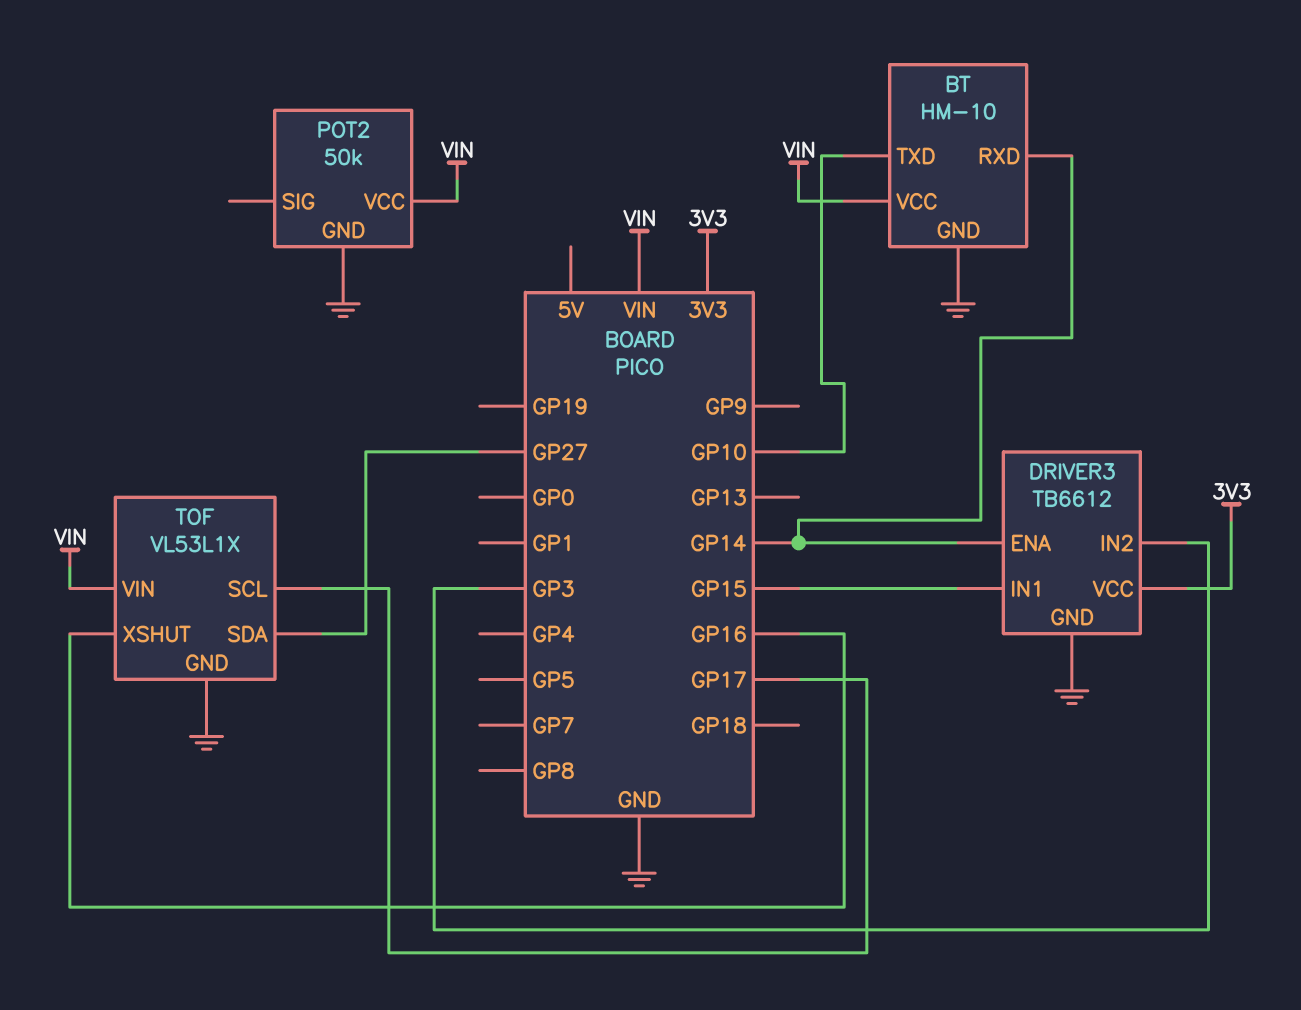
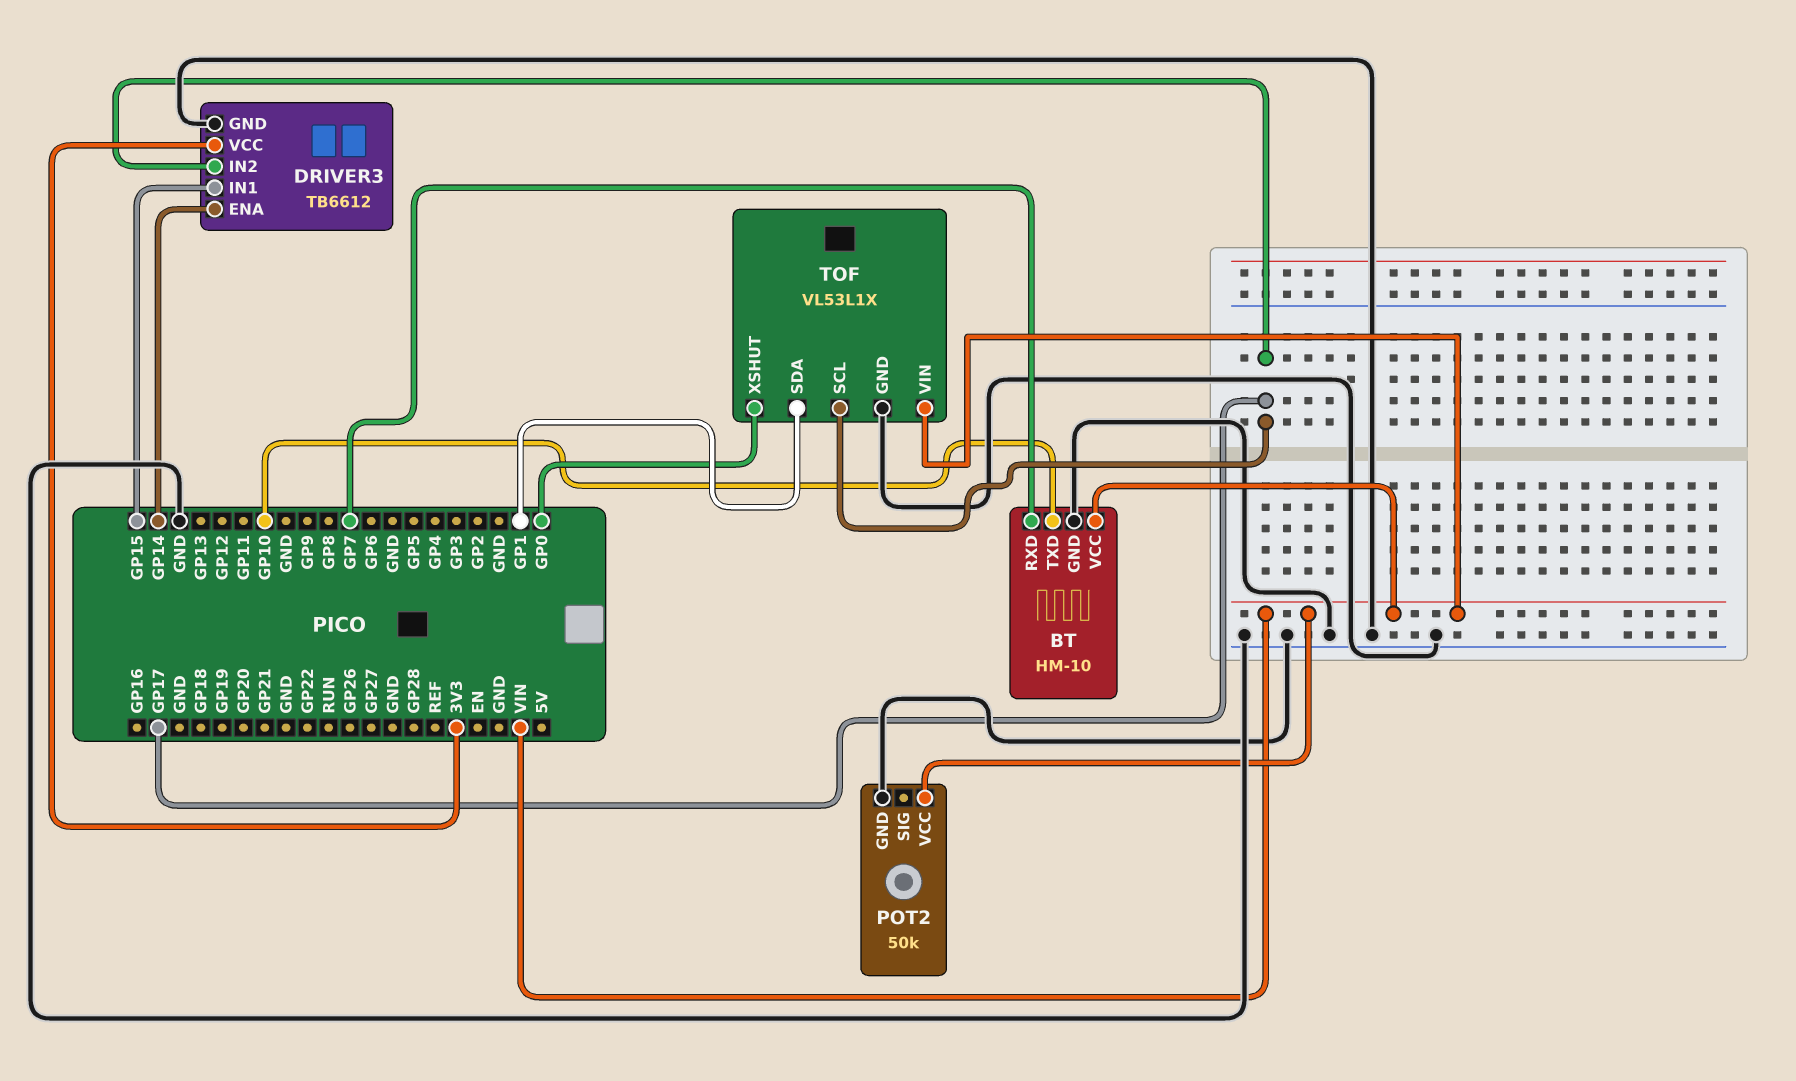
BT pin RXD: GP14 -> GP7
DRIVER3 pin IN2: GP3 -> GP17
TOF pin SDA: GP27 -> GP1
TOF pin XSHUT: GP16 -> GP0

